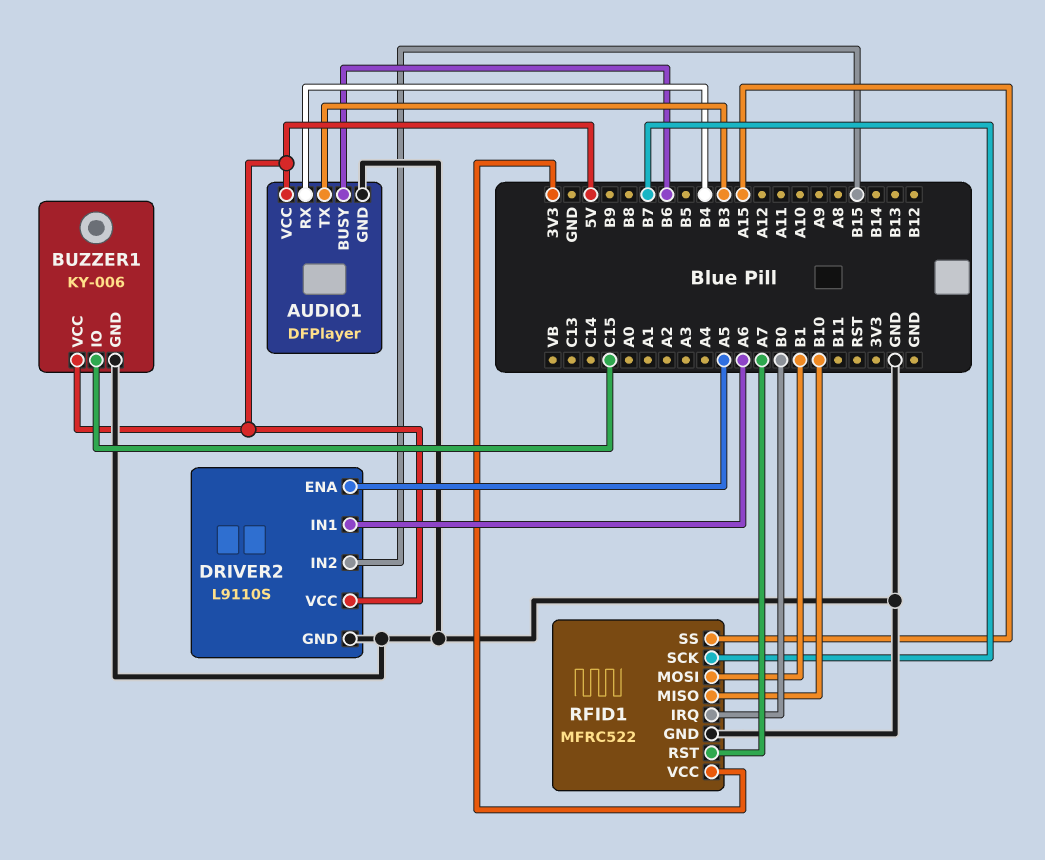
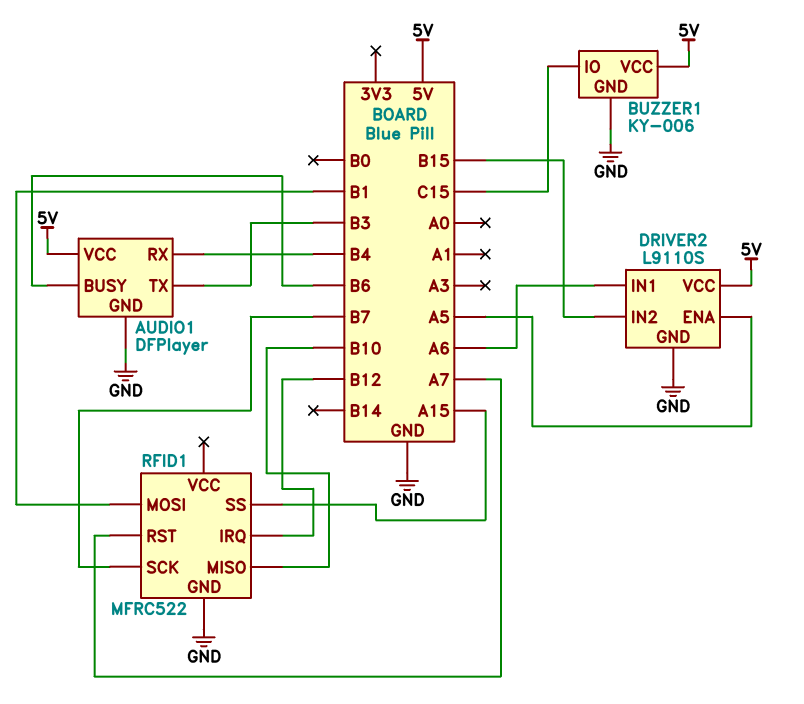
RFID1 pin IRQ: B0 -> B12
RFID1 pin VCC: 3V3 -> none

